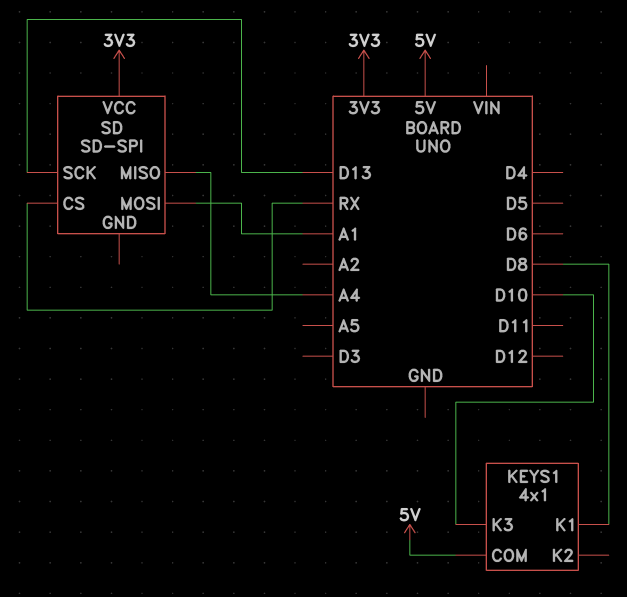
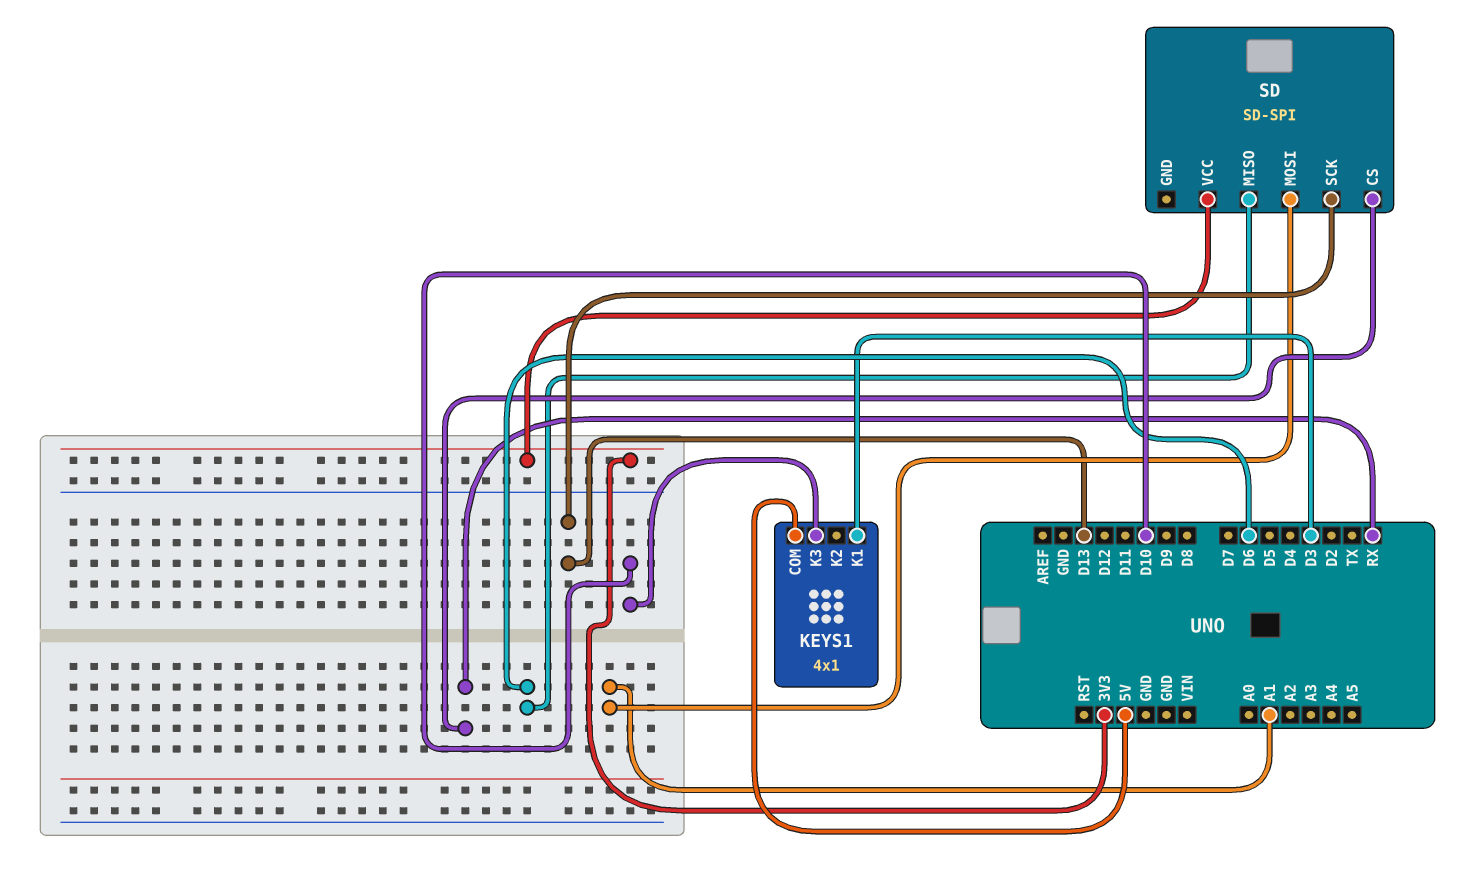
KEYS1 pin K1: D8 -> D3
SD pin MISO: A4 -> D6

